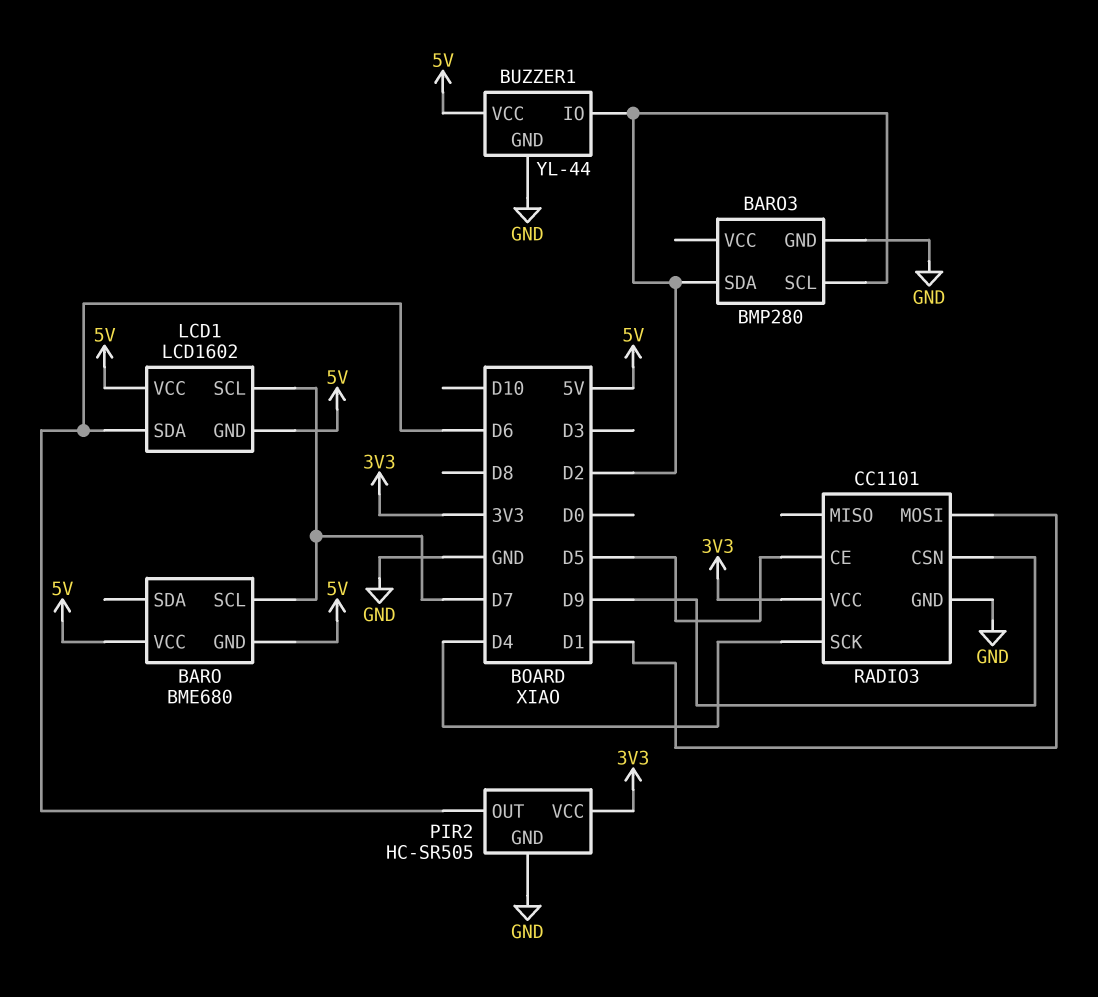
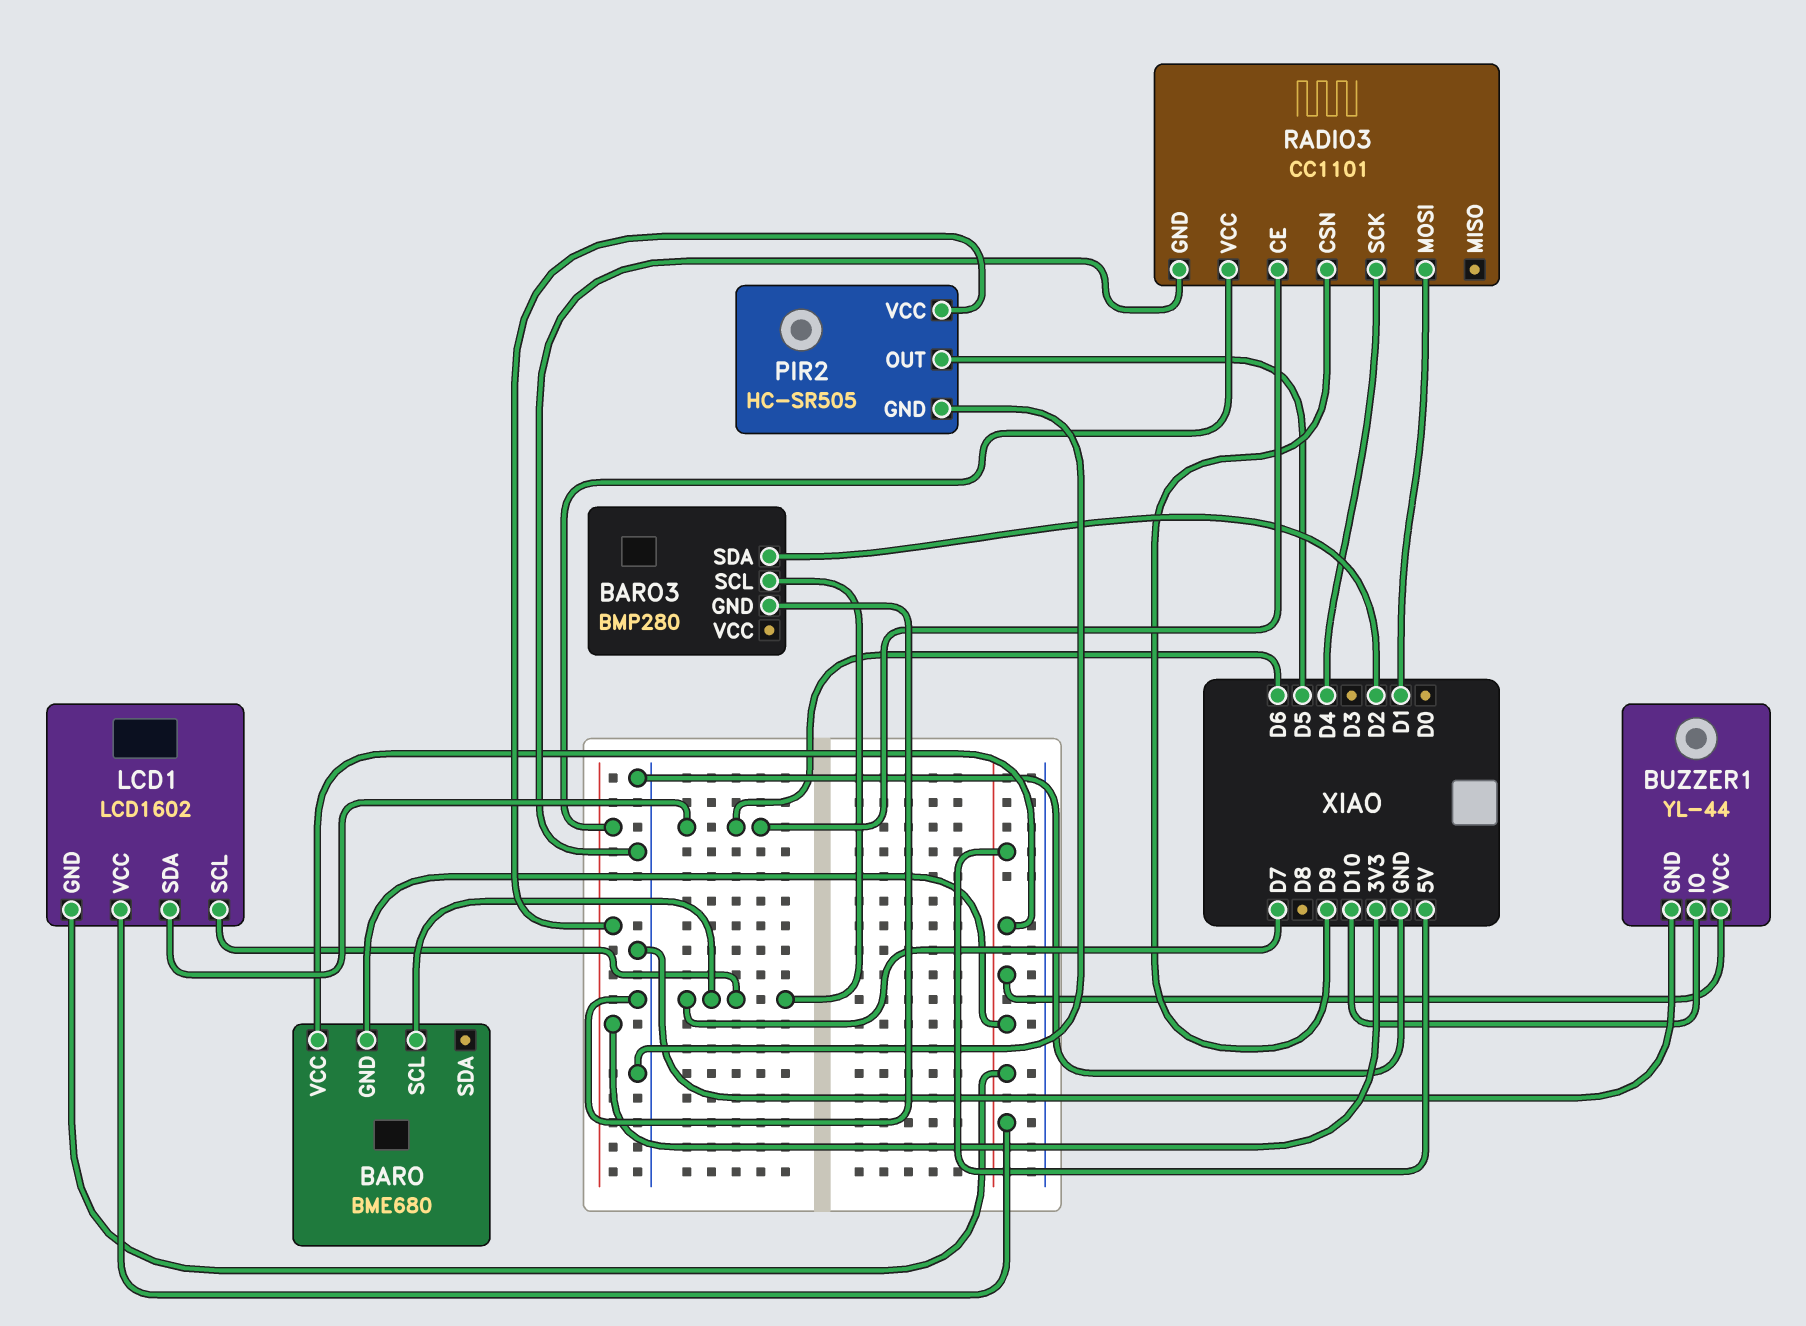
BARO3 pin SCL: D2 -> D7
BUZZER1 pin IO: D2 -> D10
PIR2 pin OUT: D6 -> D5
RADIO3 pin CE: D5 -> D6

